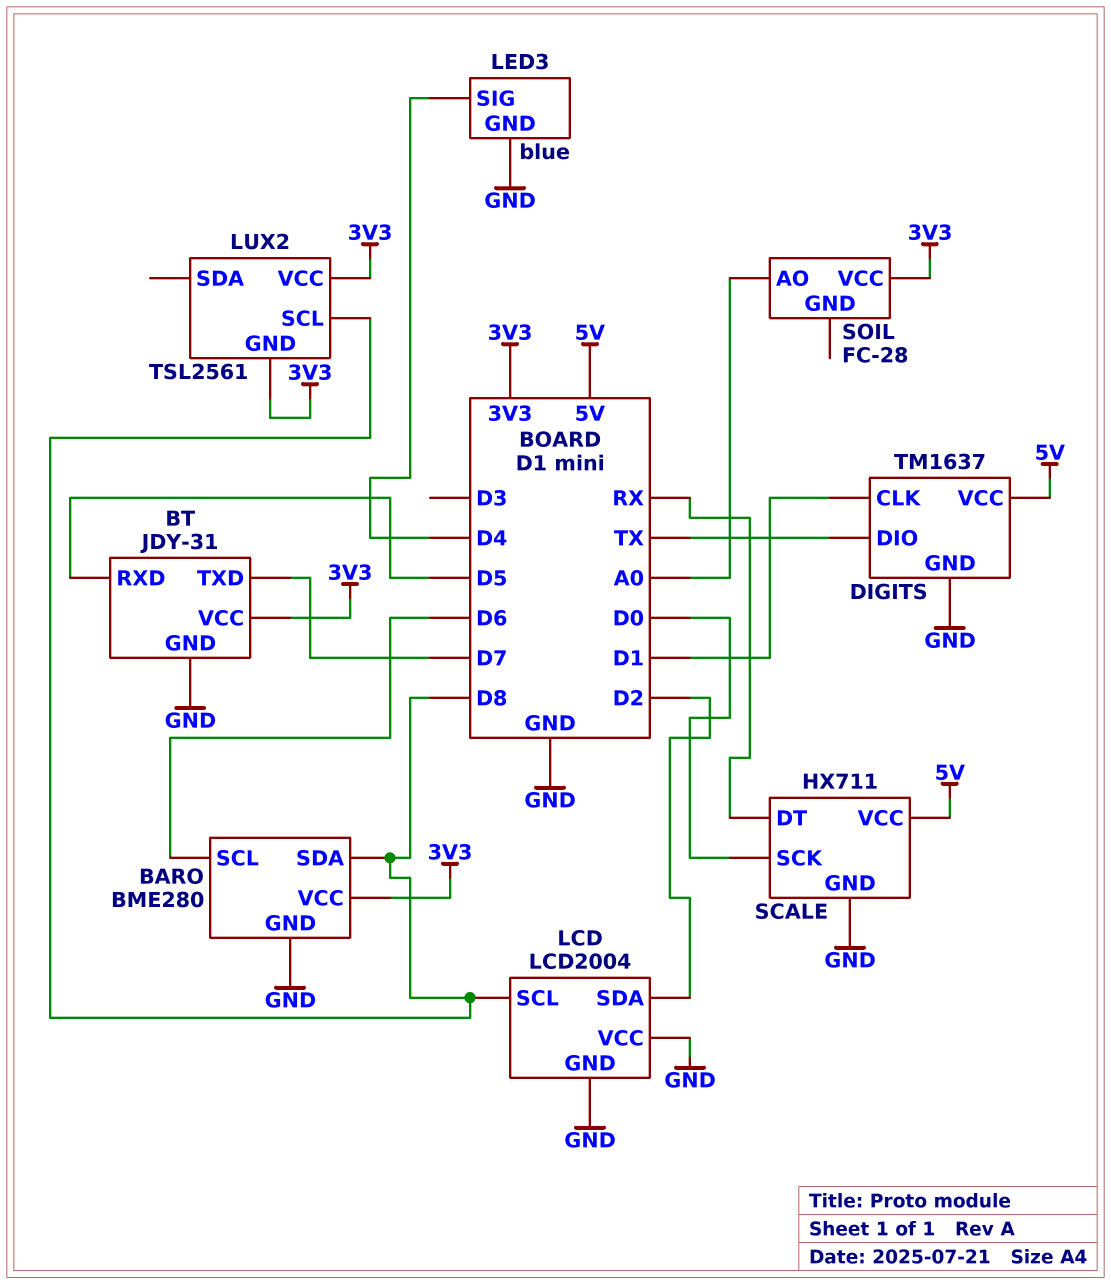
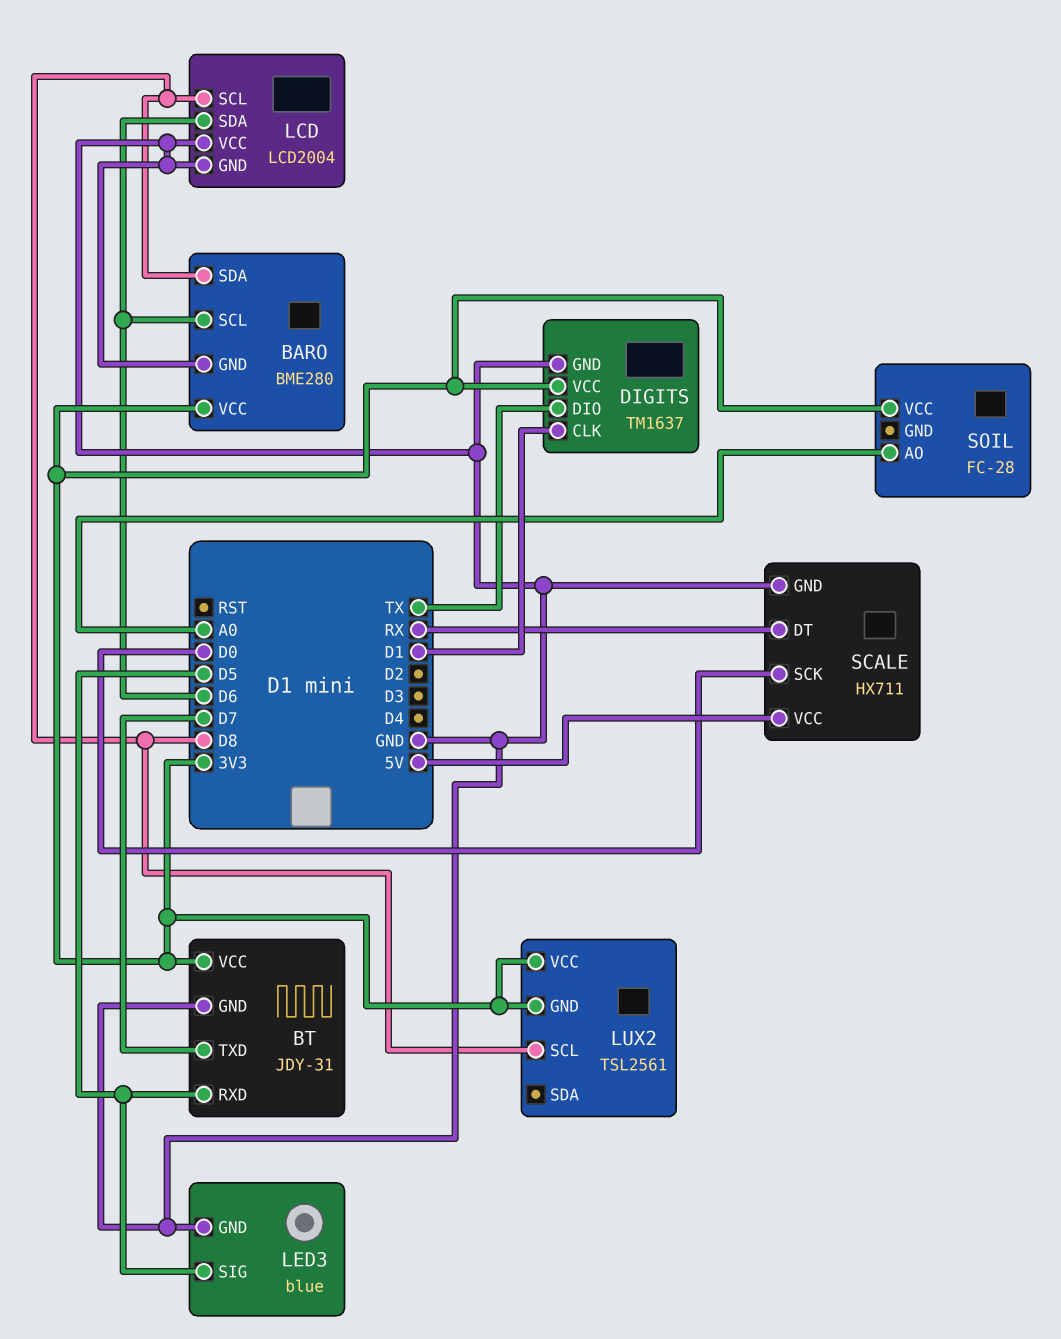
DIGITS pin VCC: 5V -> 3V3
LCD pin SDA: D2 -> D6
LED3 pin SIG: D4 -> D5

